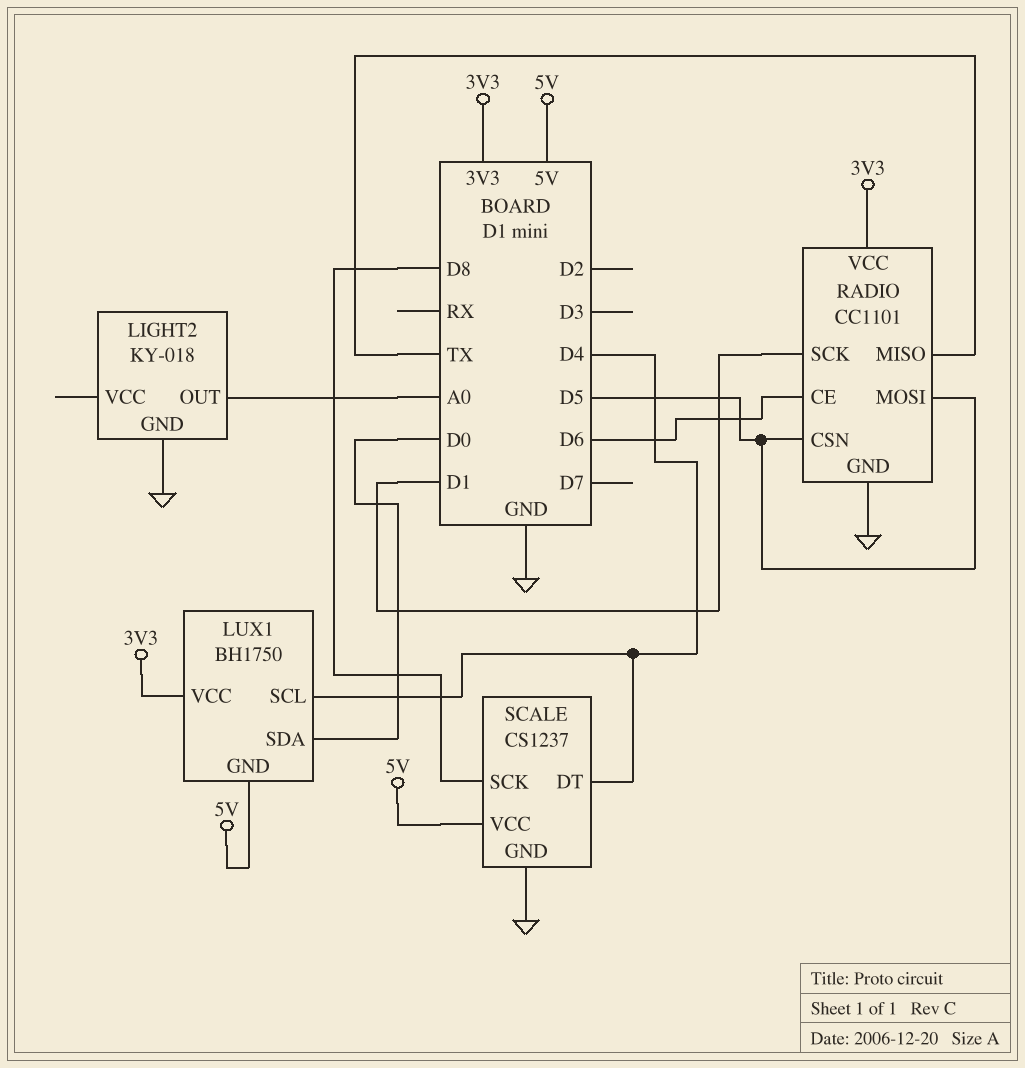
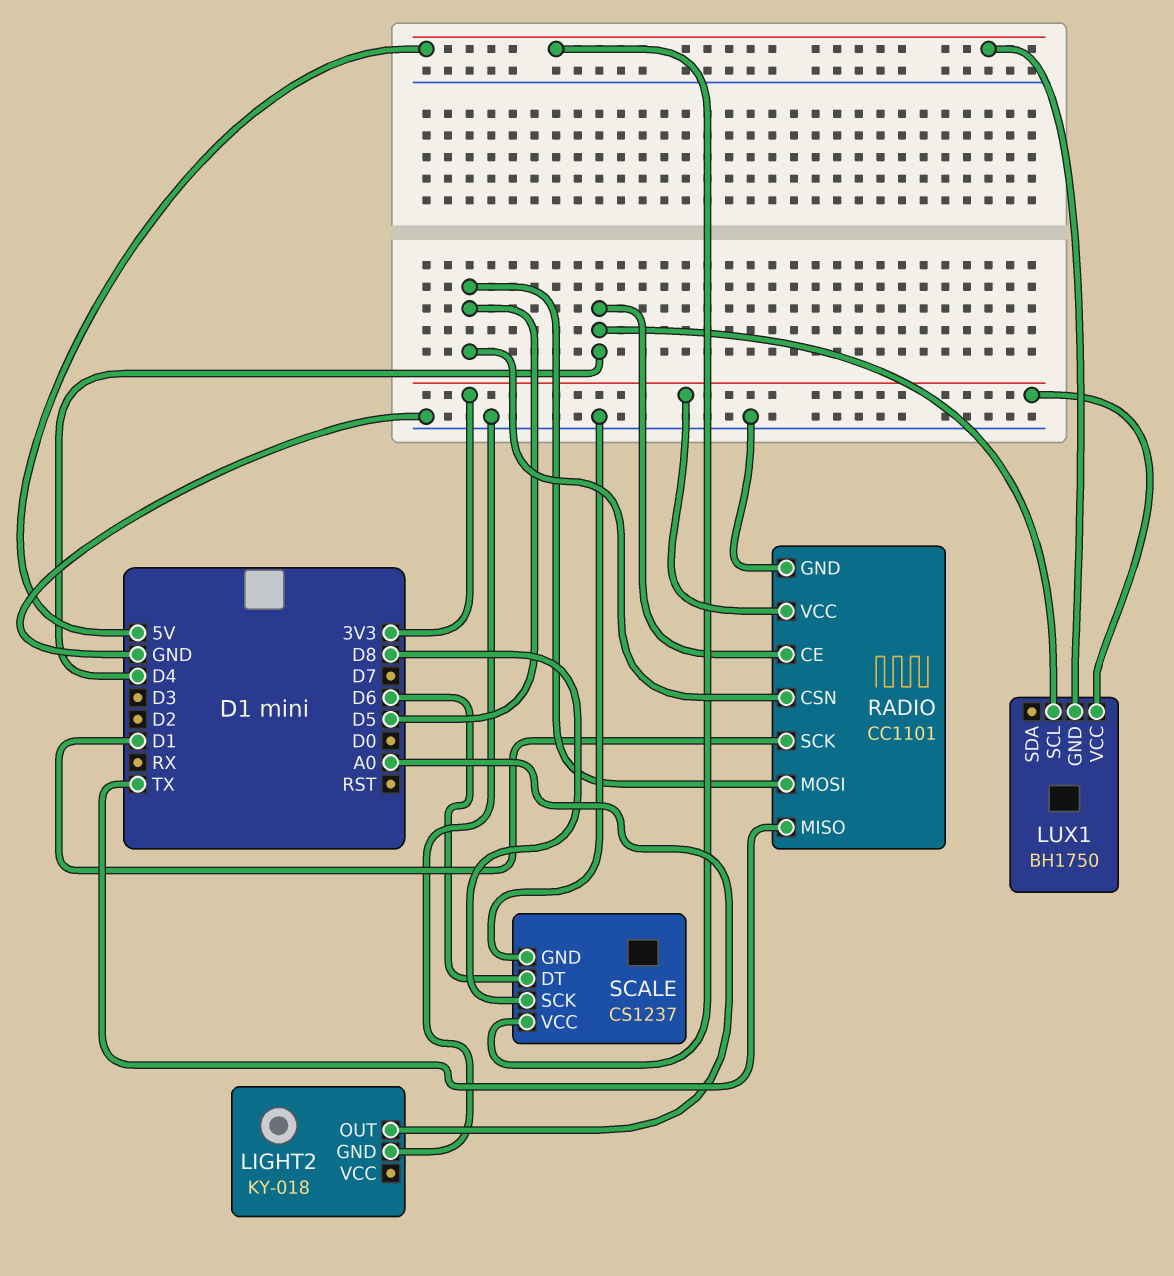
LUX1 pin SDA: D0 -> none
RADIO pin CE: D6 -> D4
SCALE pin DT: D4 -> D6

